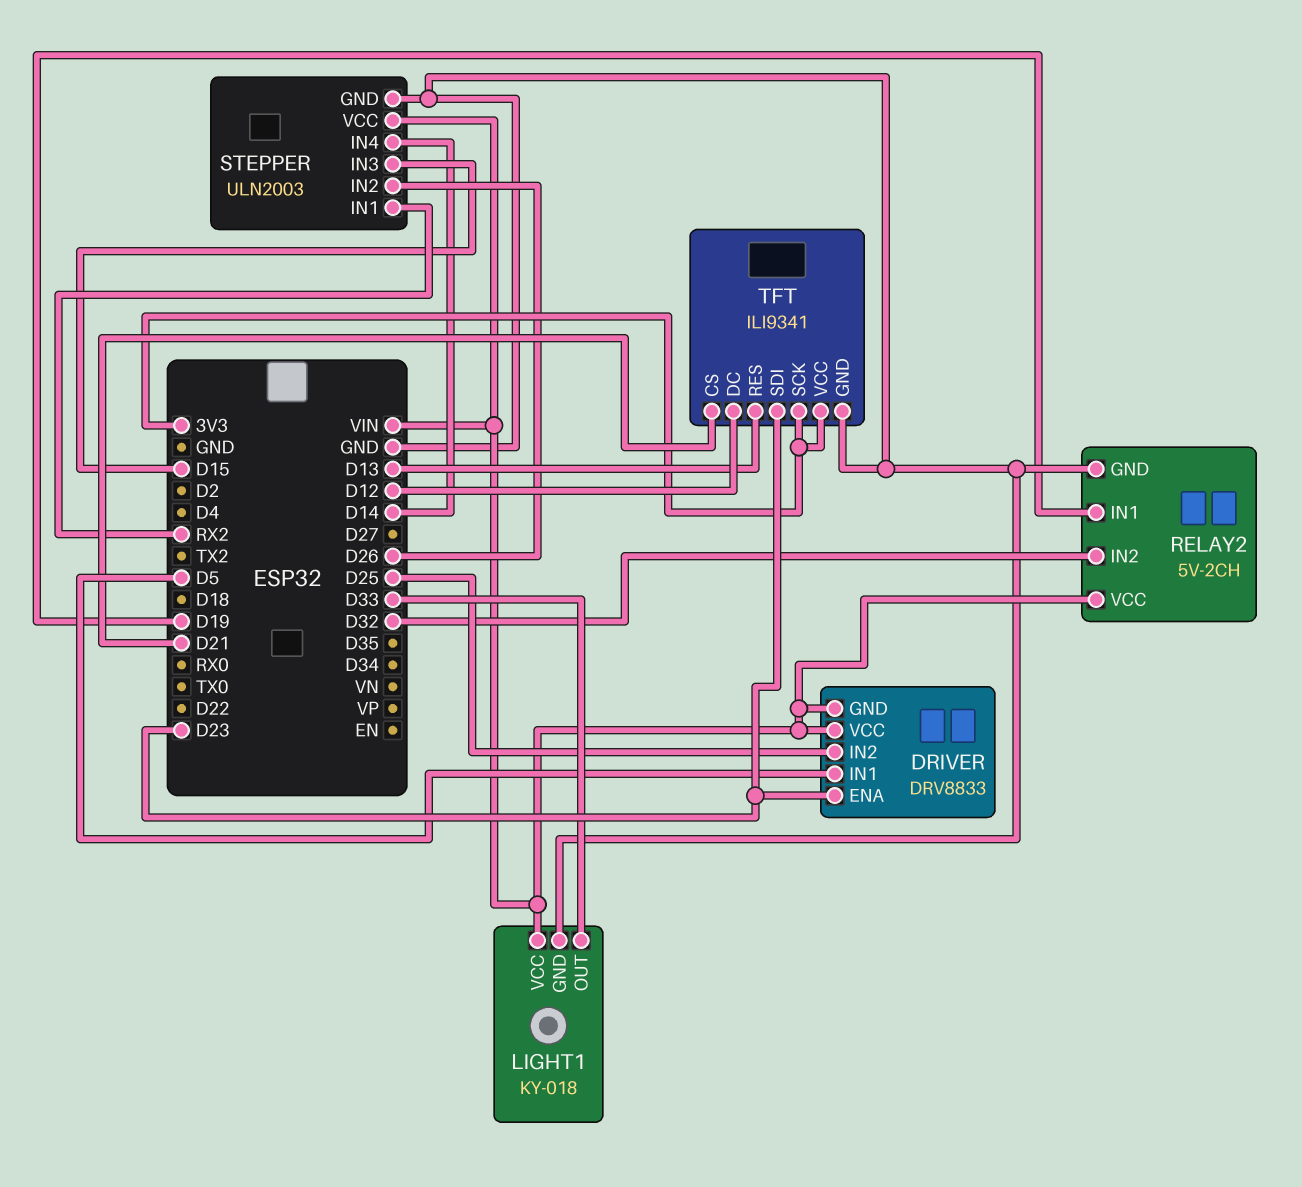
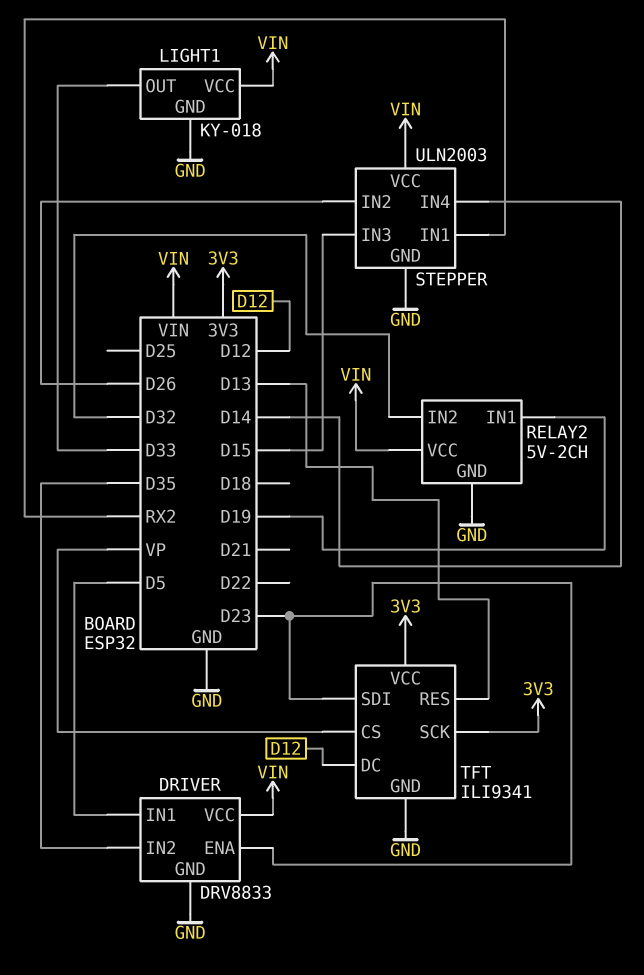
DRIVER pin GND: VIN -> GND
DRIVER pin IN2: D25 -> D35
TFT pin CS: D21 -> VP

